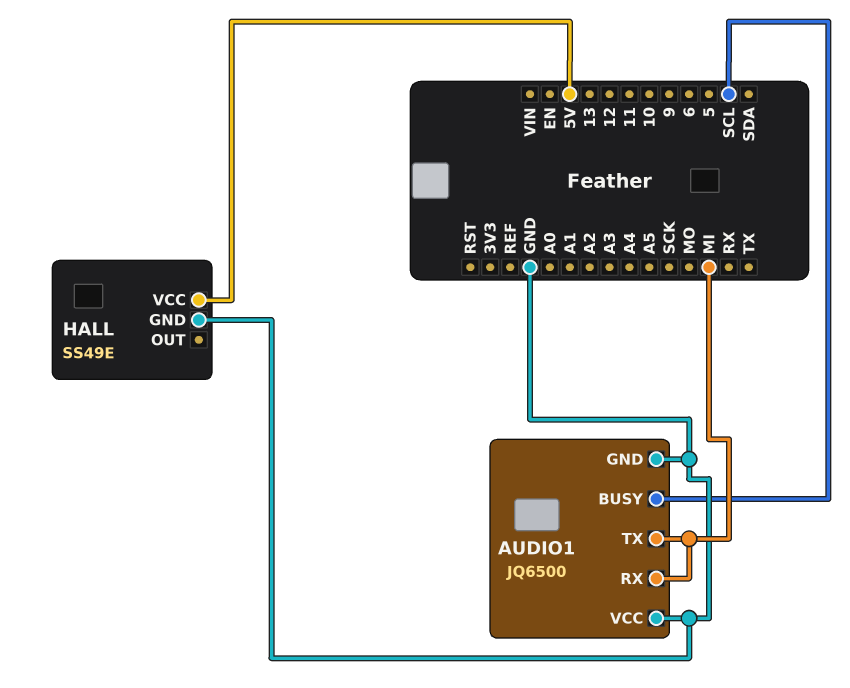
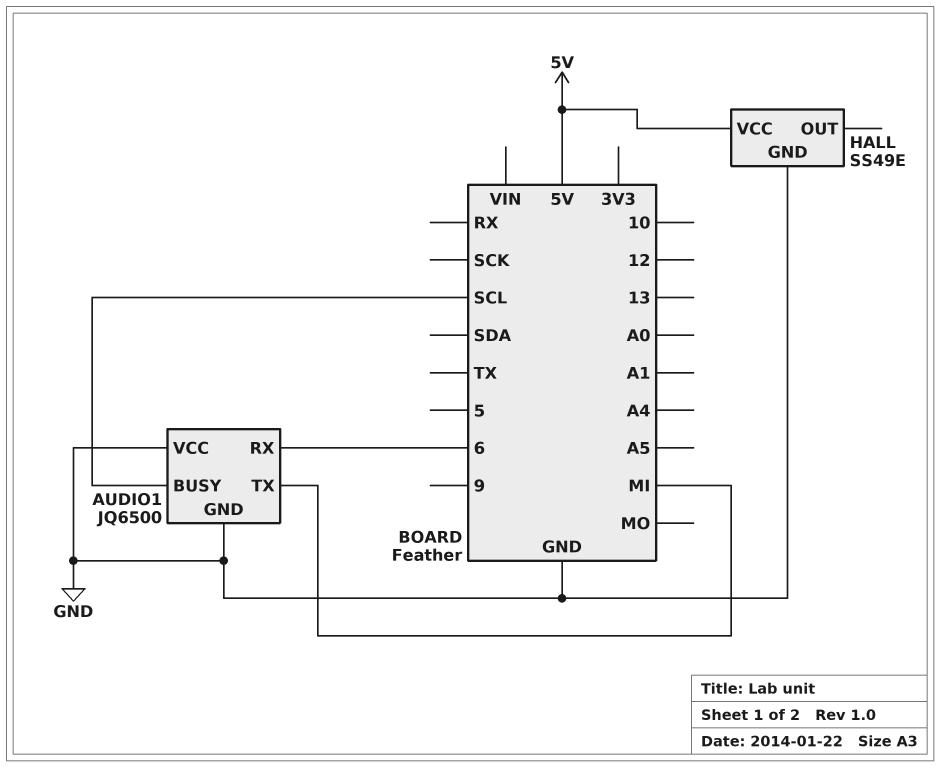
AUDIO1 pin RX: MI -> 6

